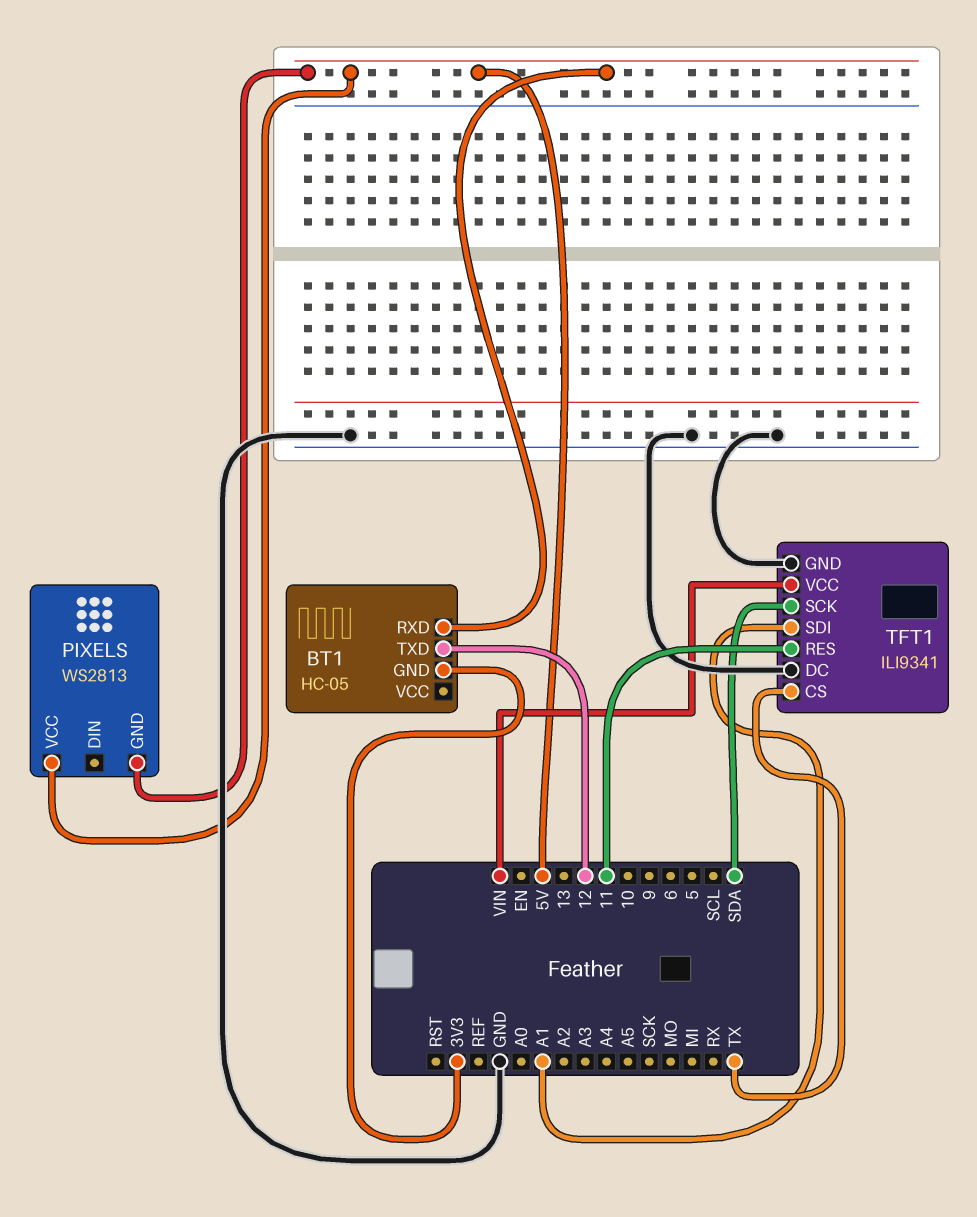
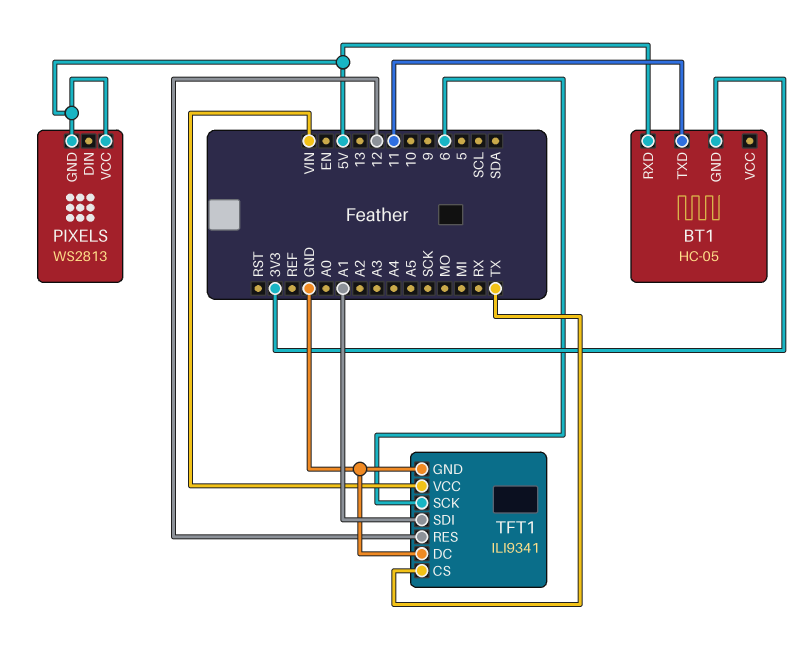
BT1 pin TXD: 12 -> 11
TFT1 pin RES: 11 -> 12
TFT1 pin SCK: SDA -> 6

